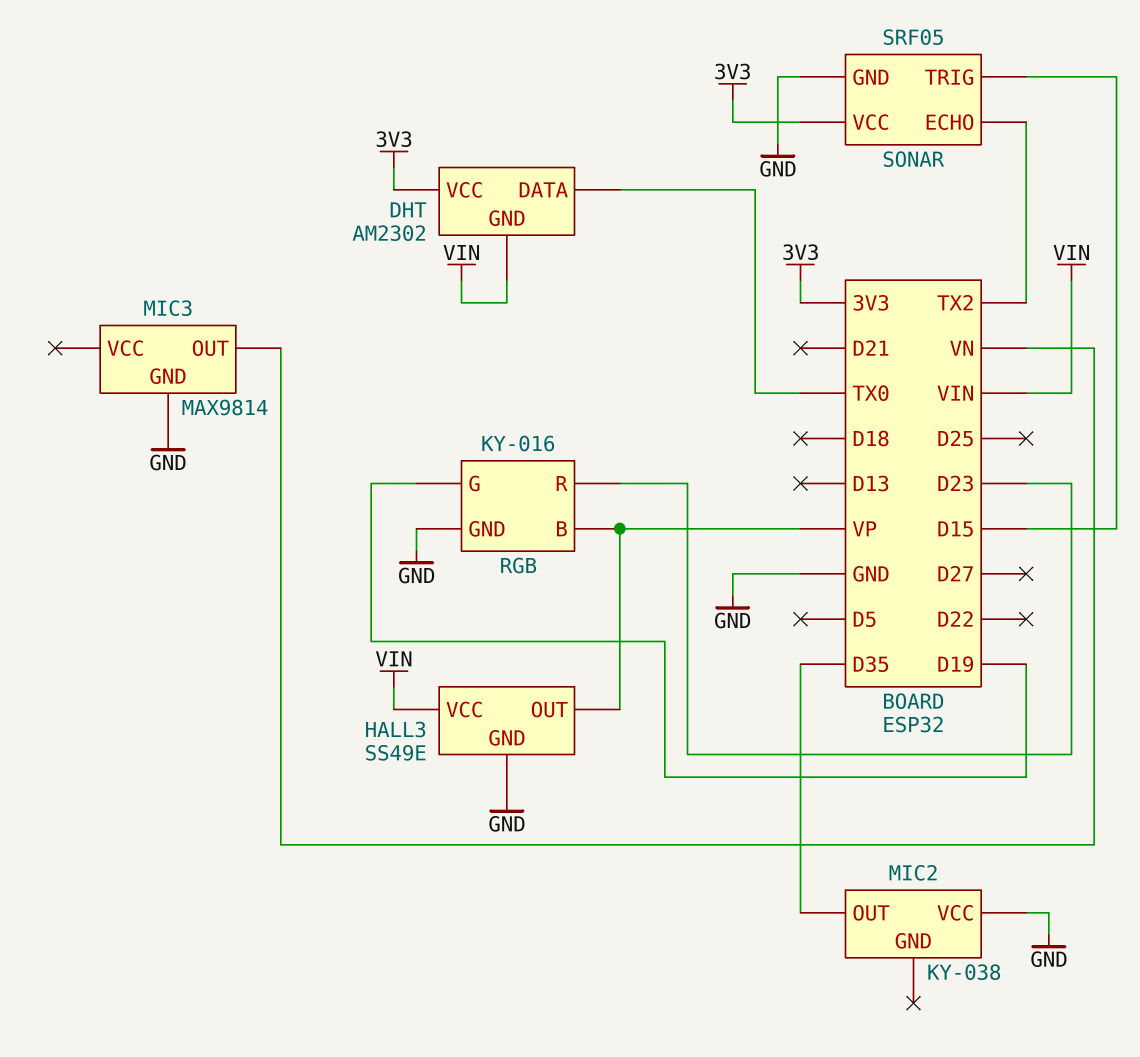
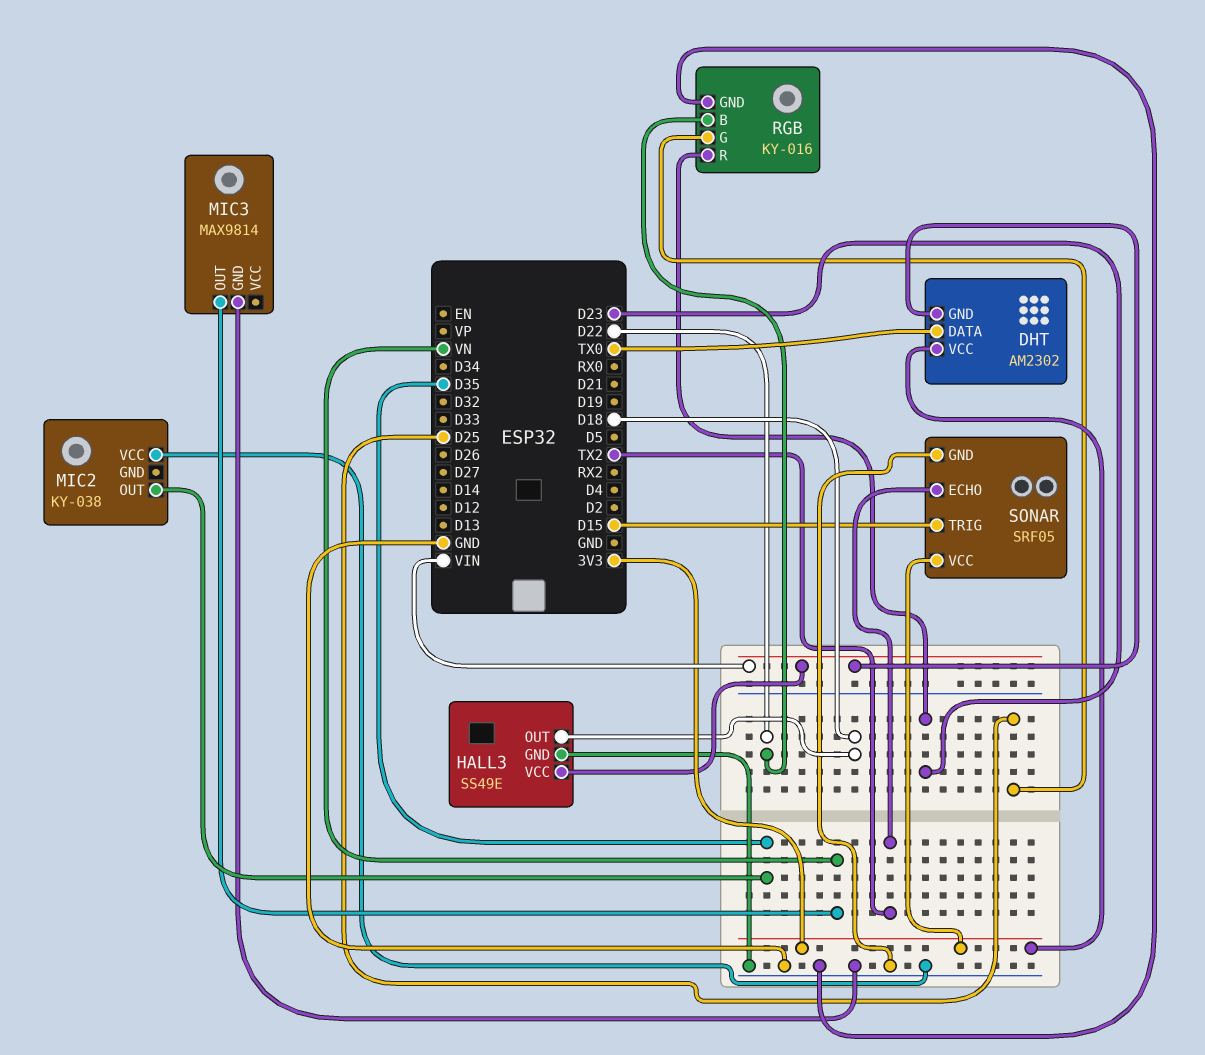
HALL3 pin OUT: VP -> D18
RGB pin B: VP -> D22
RGB pin G: D19 -> D25

